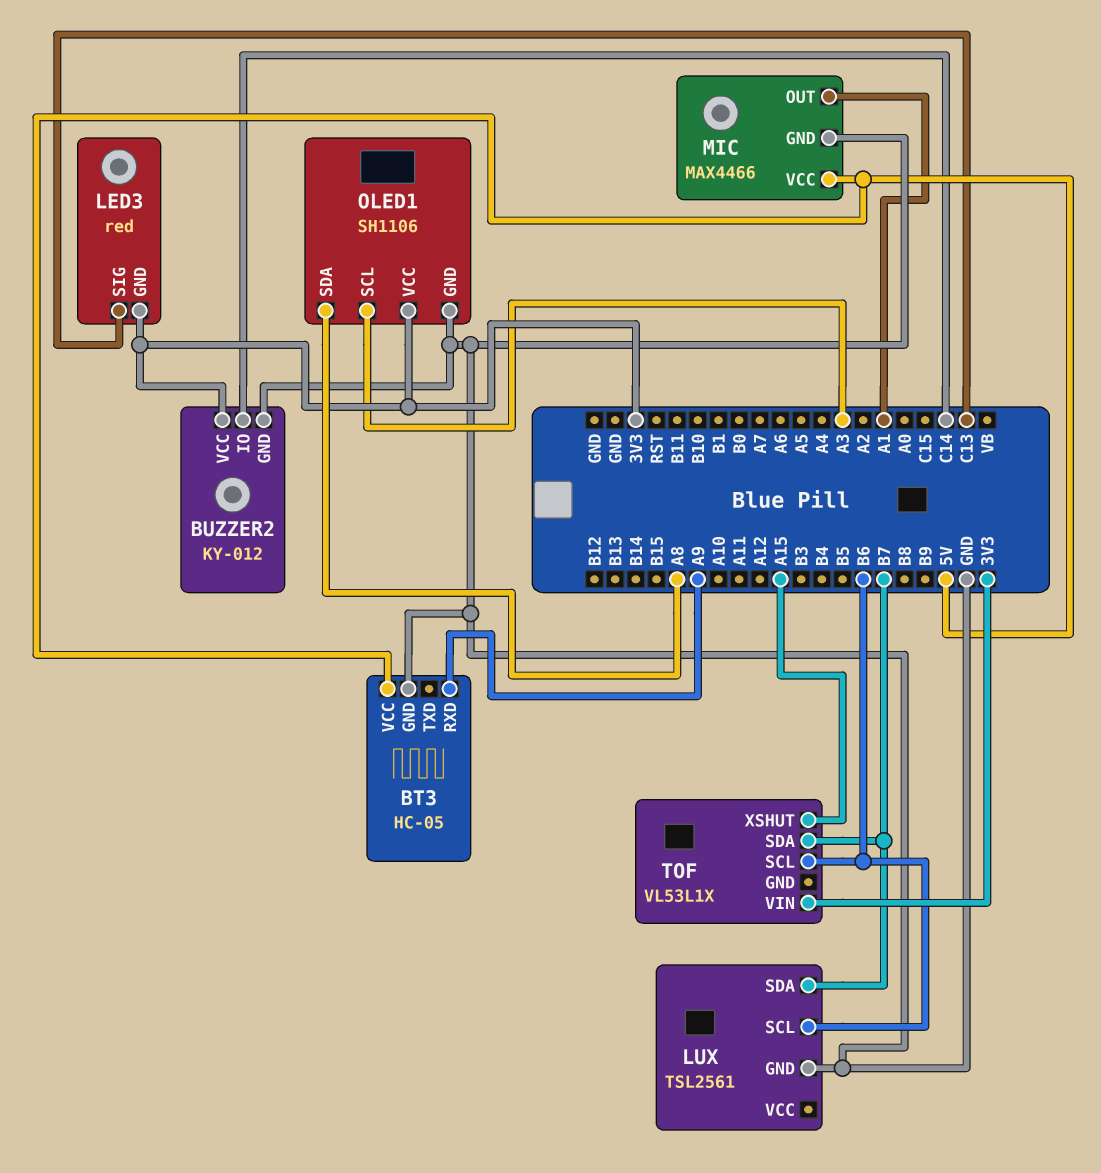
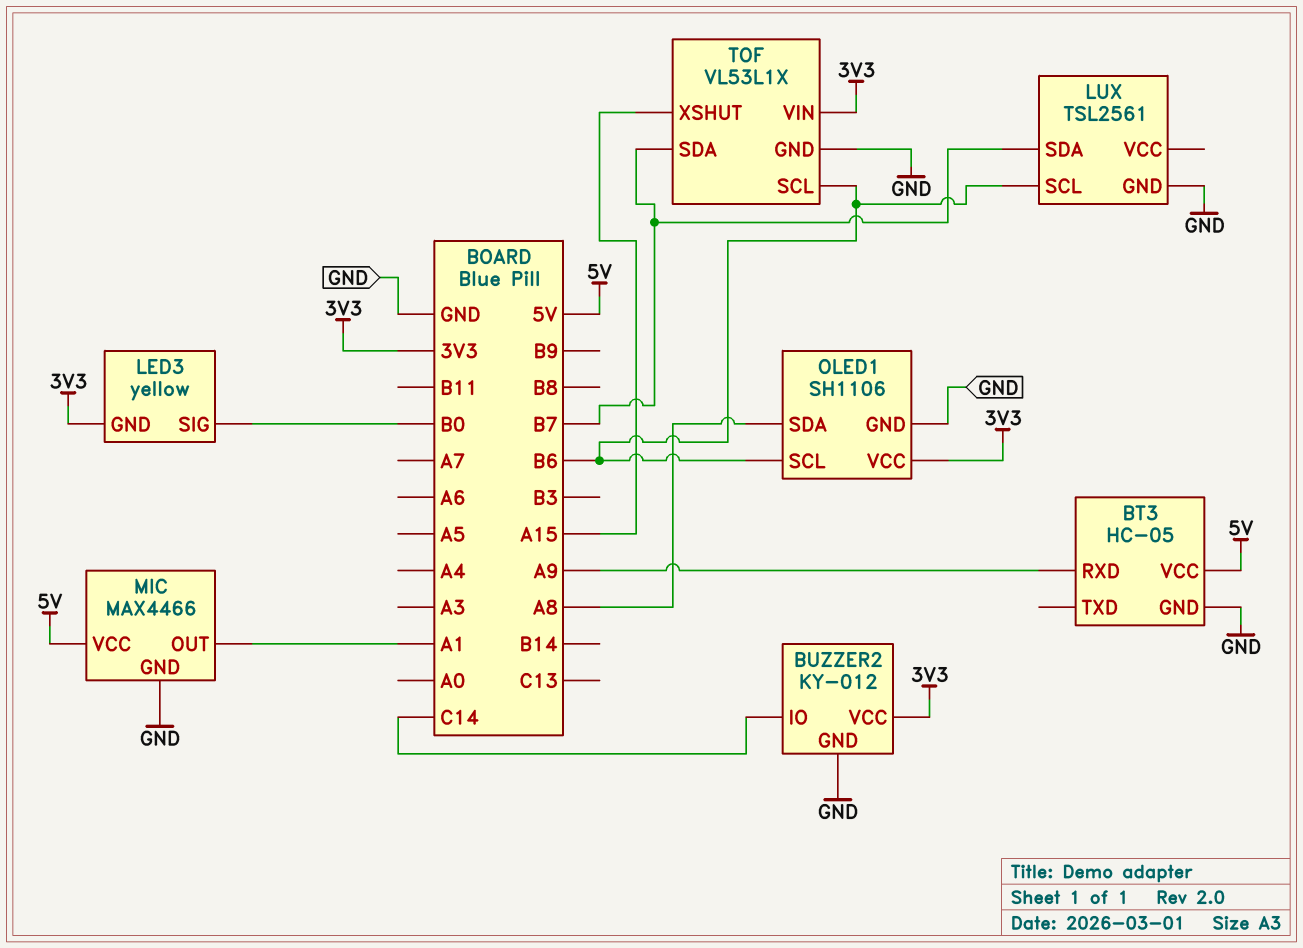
LED3: red -> yellow
LED3 pin SIG: C13 -> B0
OLED1 pin SCL: A3 -> B6
TOF pin GND: none -> GND

